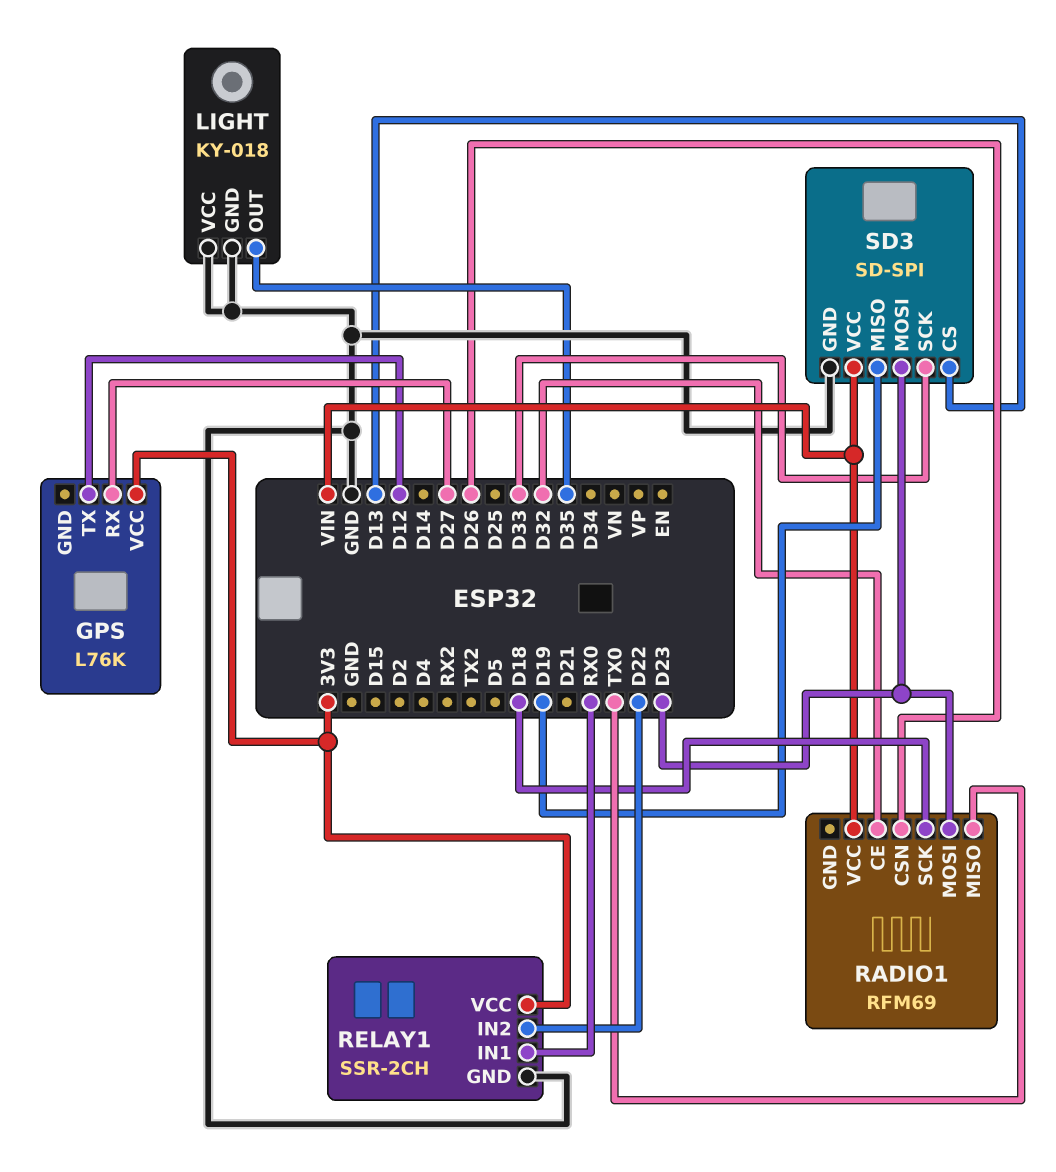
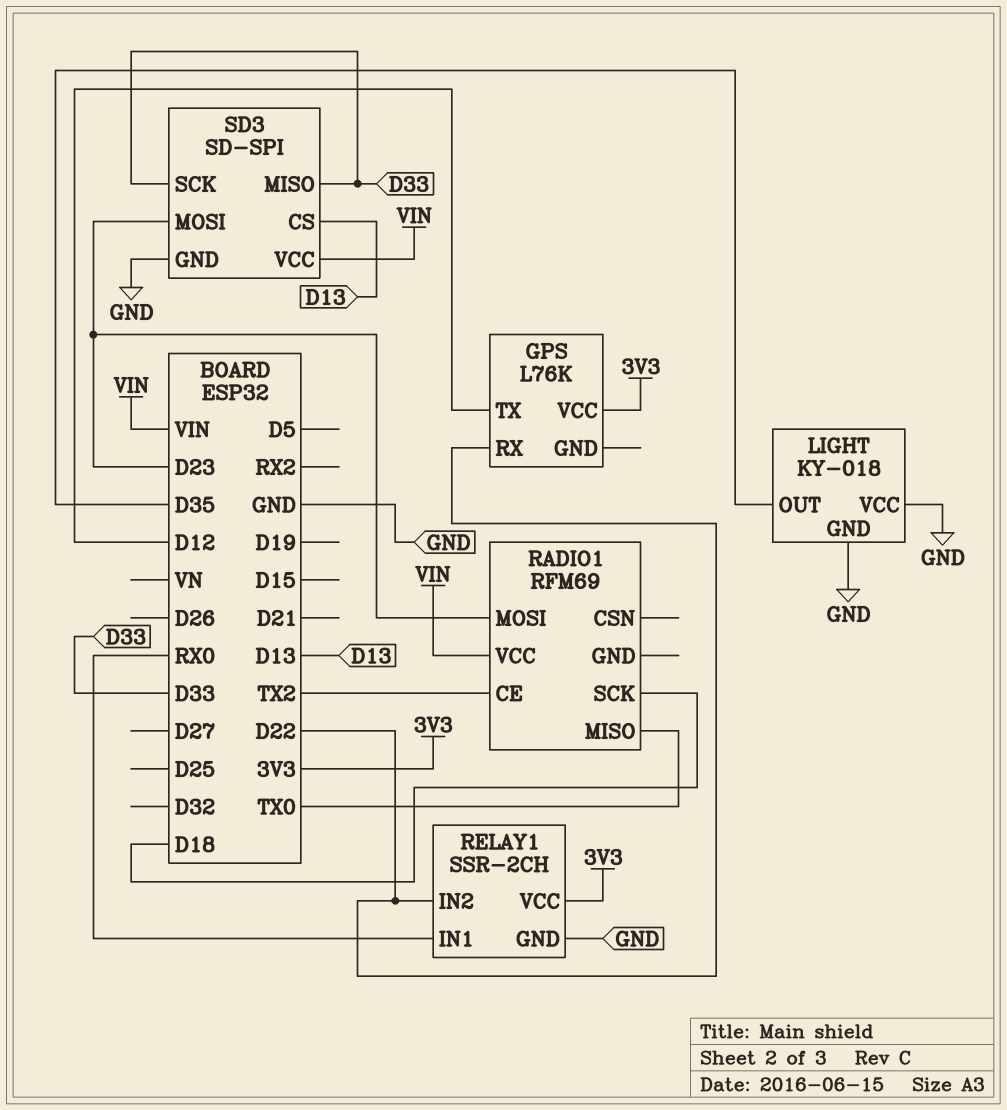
GPS pin RX: D27 -> D22
RADIO1 pin CE: D32 -> TX2
RADIO1 pin CSN: D26 -> none
SD3 pin MISO: D19 -> D33

